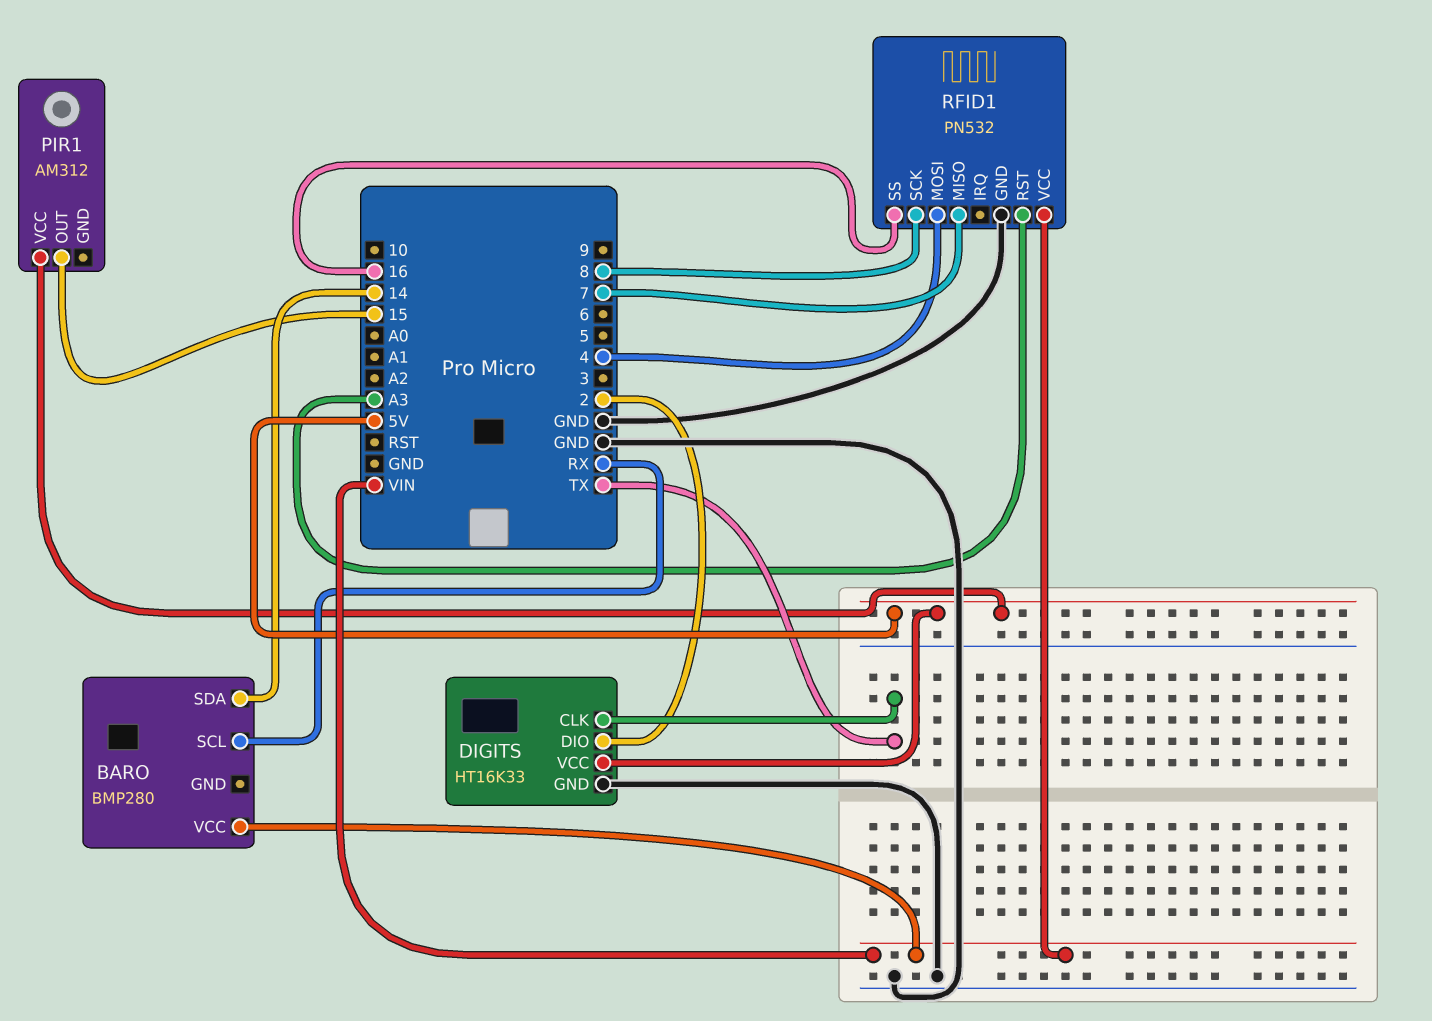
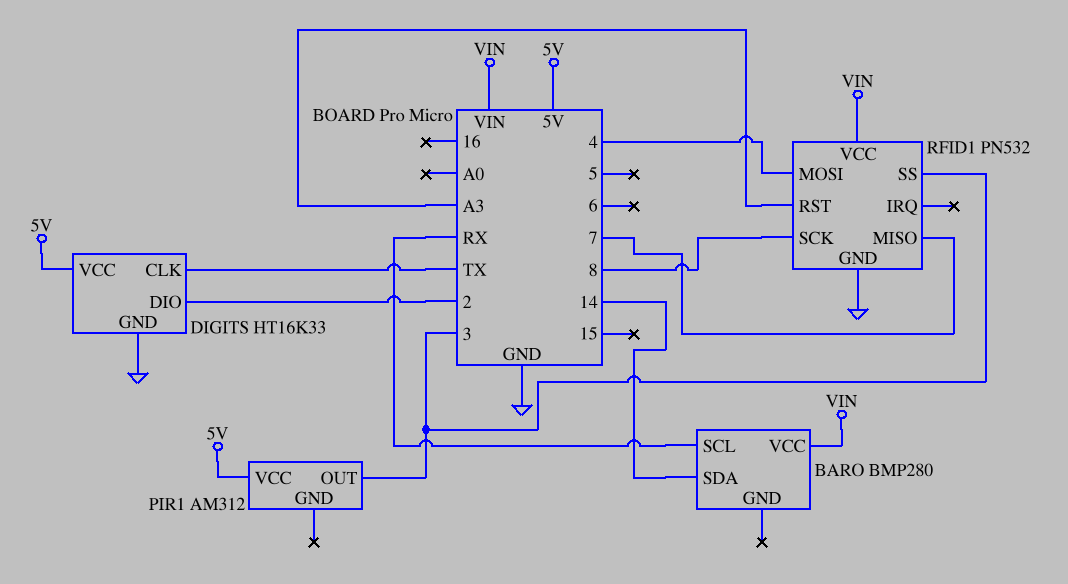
PIR1 pin OUT: 15 -> 3
RFID1 pin SS: 16 -> 3

